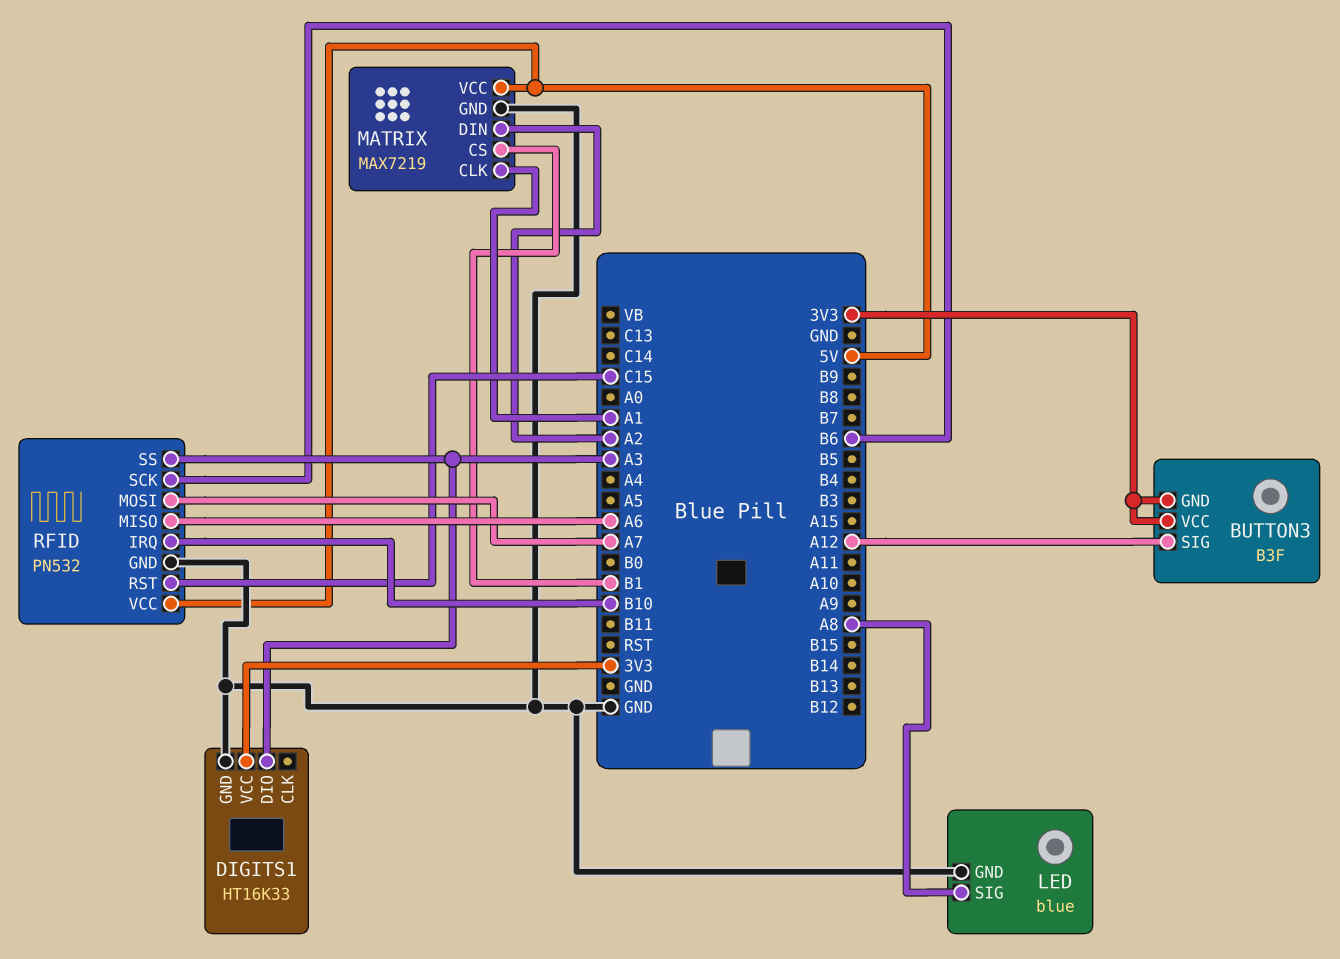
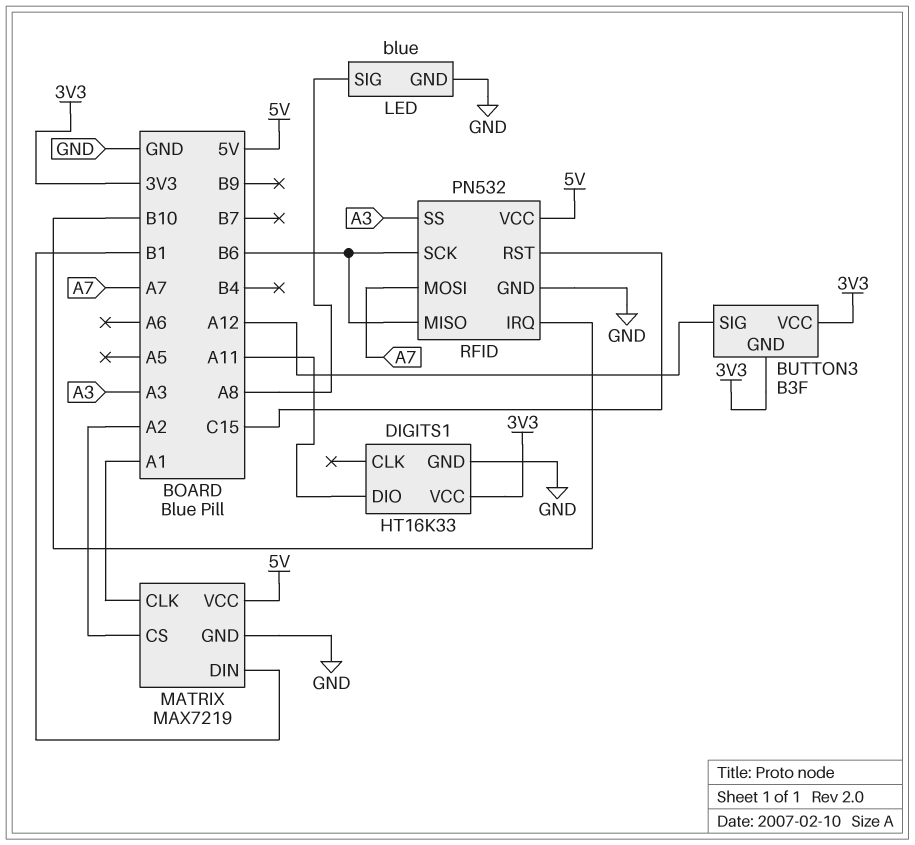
DIGITS1 pin DIO: A3 -> A11
MATRIX pin CS: B1 -> A2
MATRIX pin DIN: A2 -> B1
RFID pin MISO: A6 -> B6

